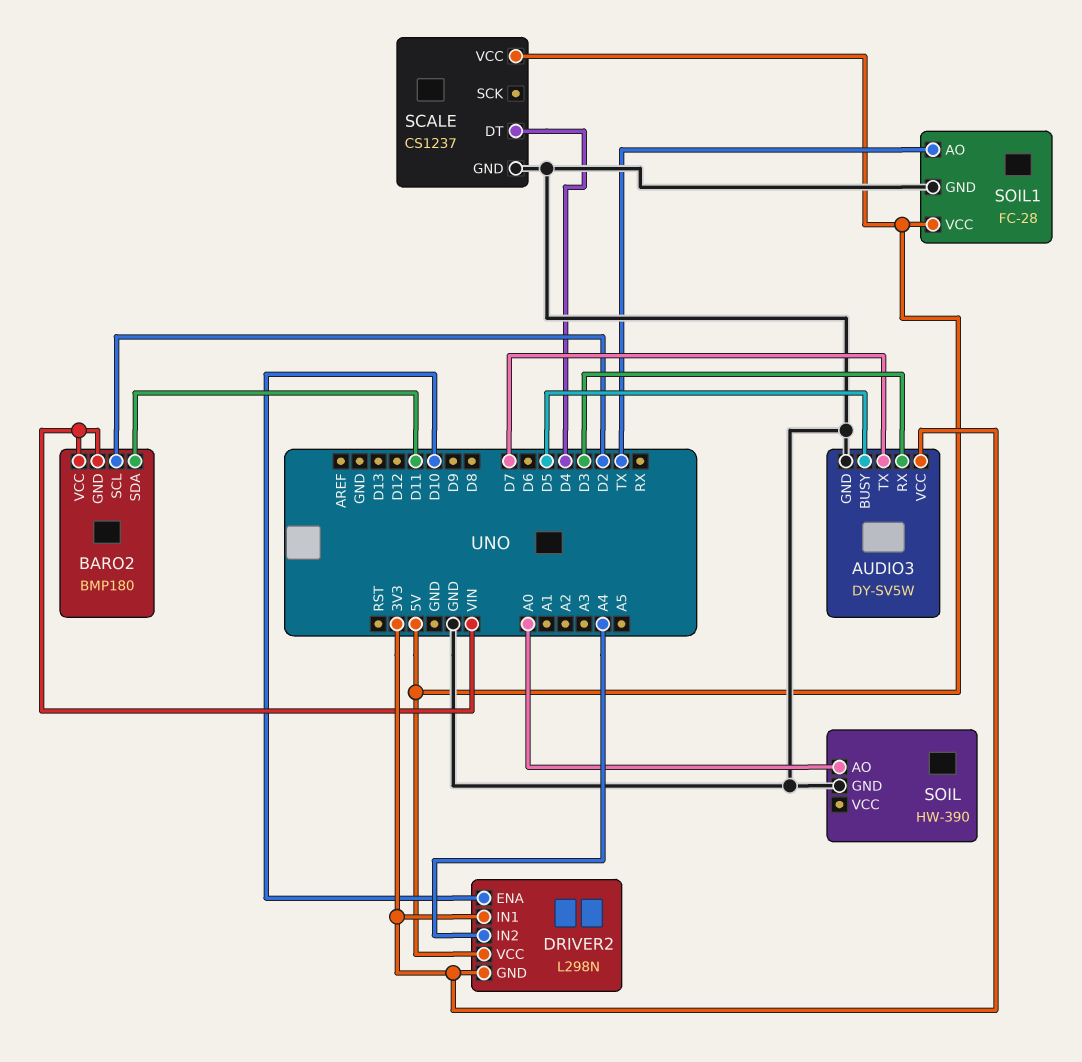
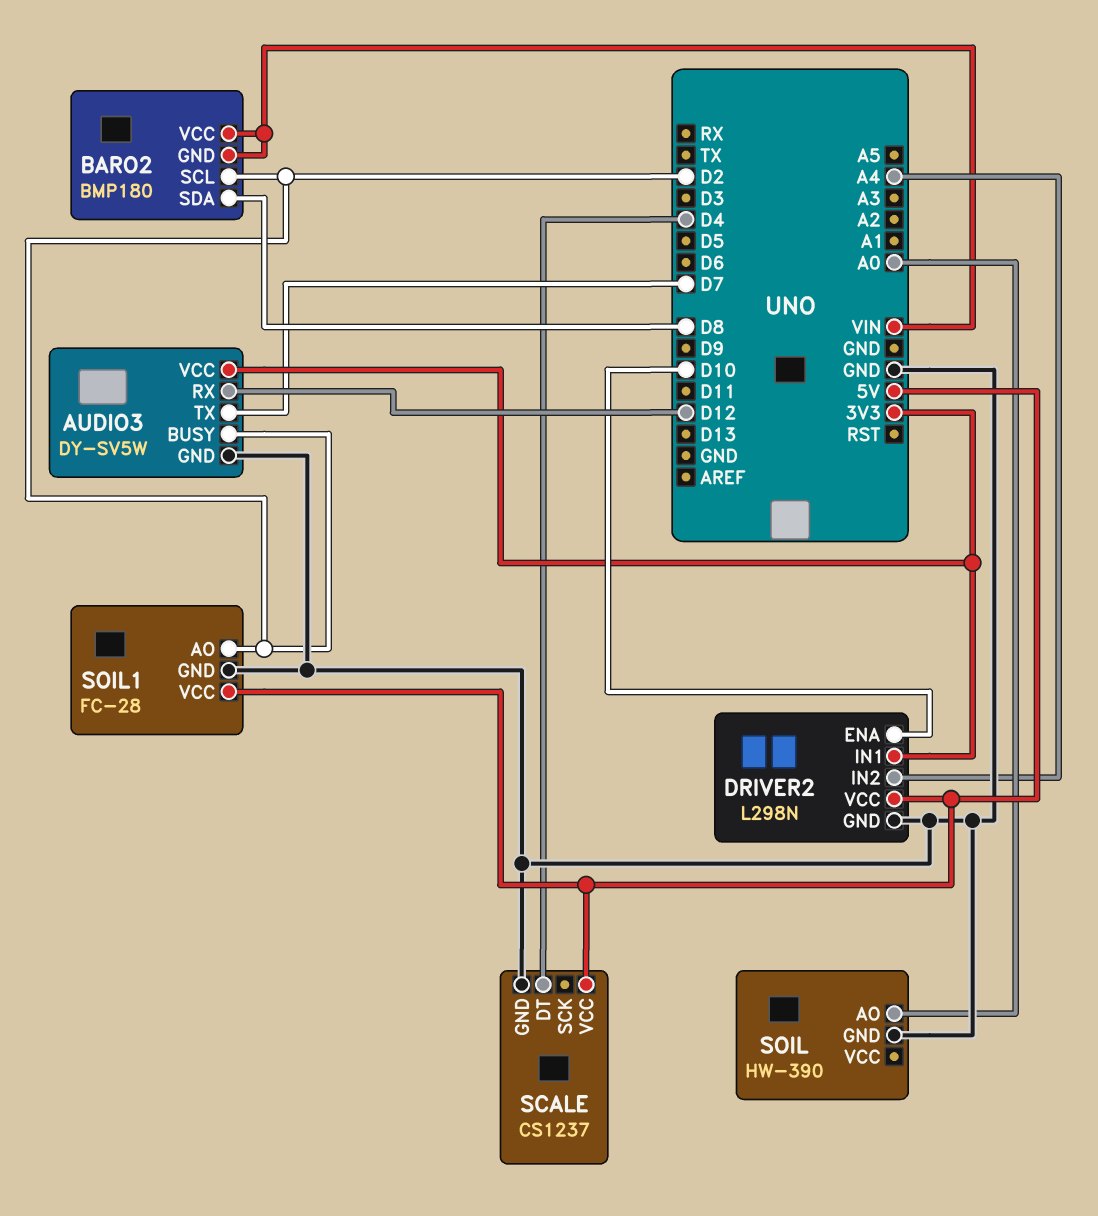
AUDIO3 pin BUSY: D5 -> D2
AUDIO3 pin RX: D3 -> D12
BARO2 pin SDA: D11 -> D8
DRIVER2 pin GND: 3V3 -> GND
SOIL1 pin AO: TX -> D2

